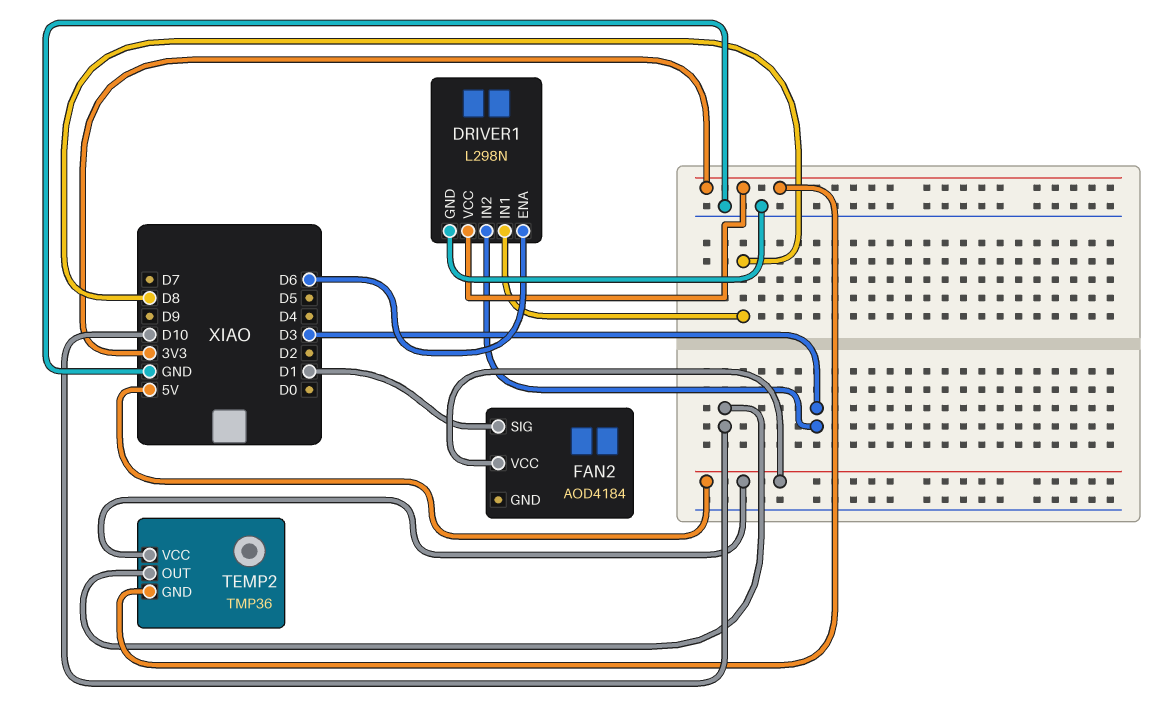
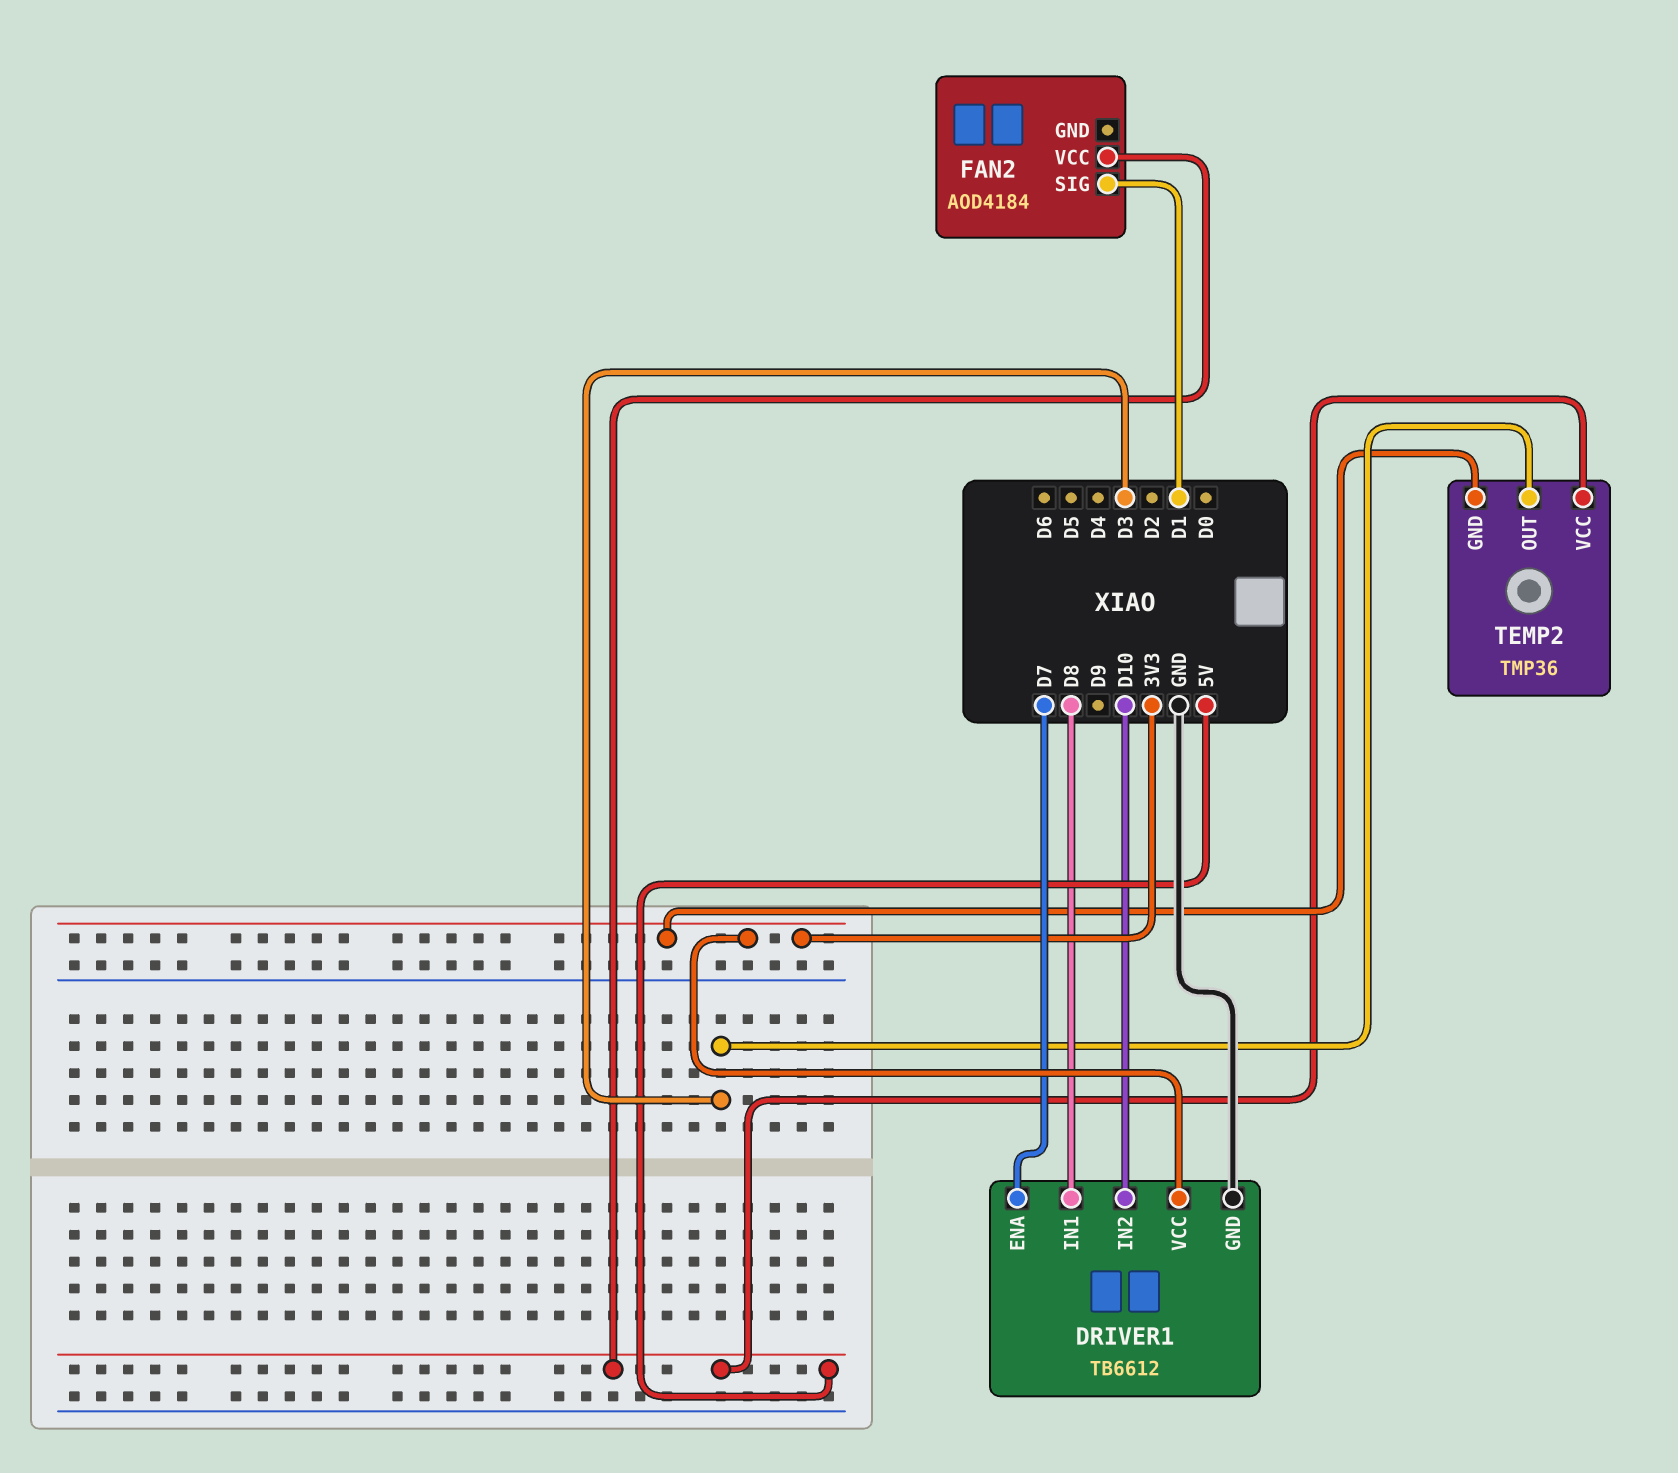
DRIVER1: L298N -> TB6612
DRIVER1 pin ENA: D6 -> D7
DRIVER1 pin IN2: D3 -> D10
TEMP2 pin OUT: D10 -> D3

